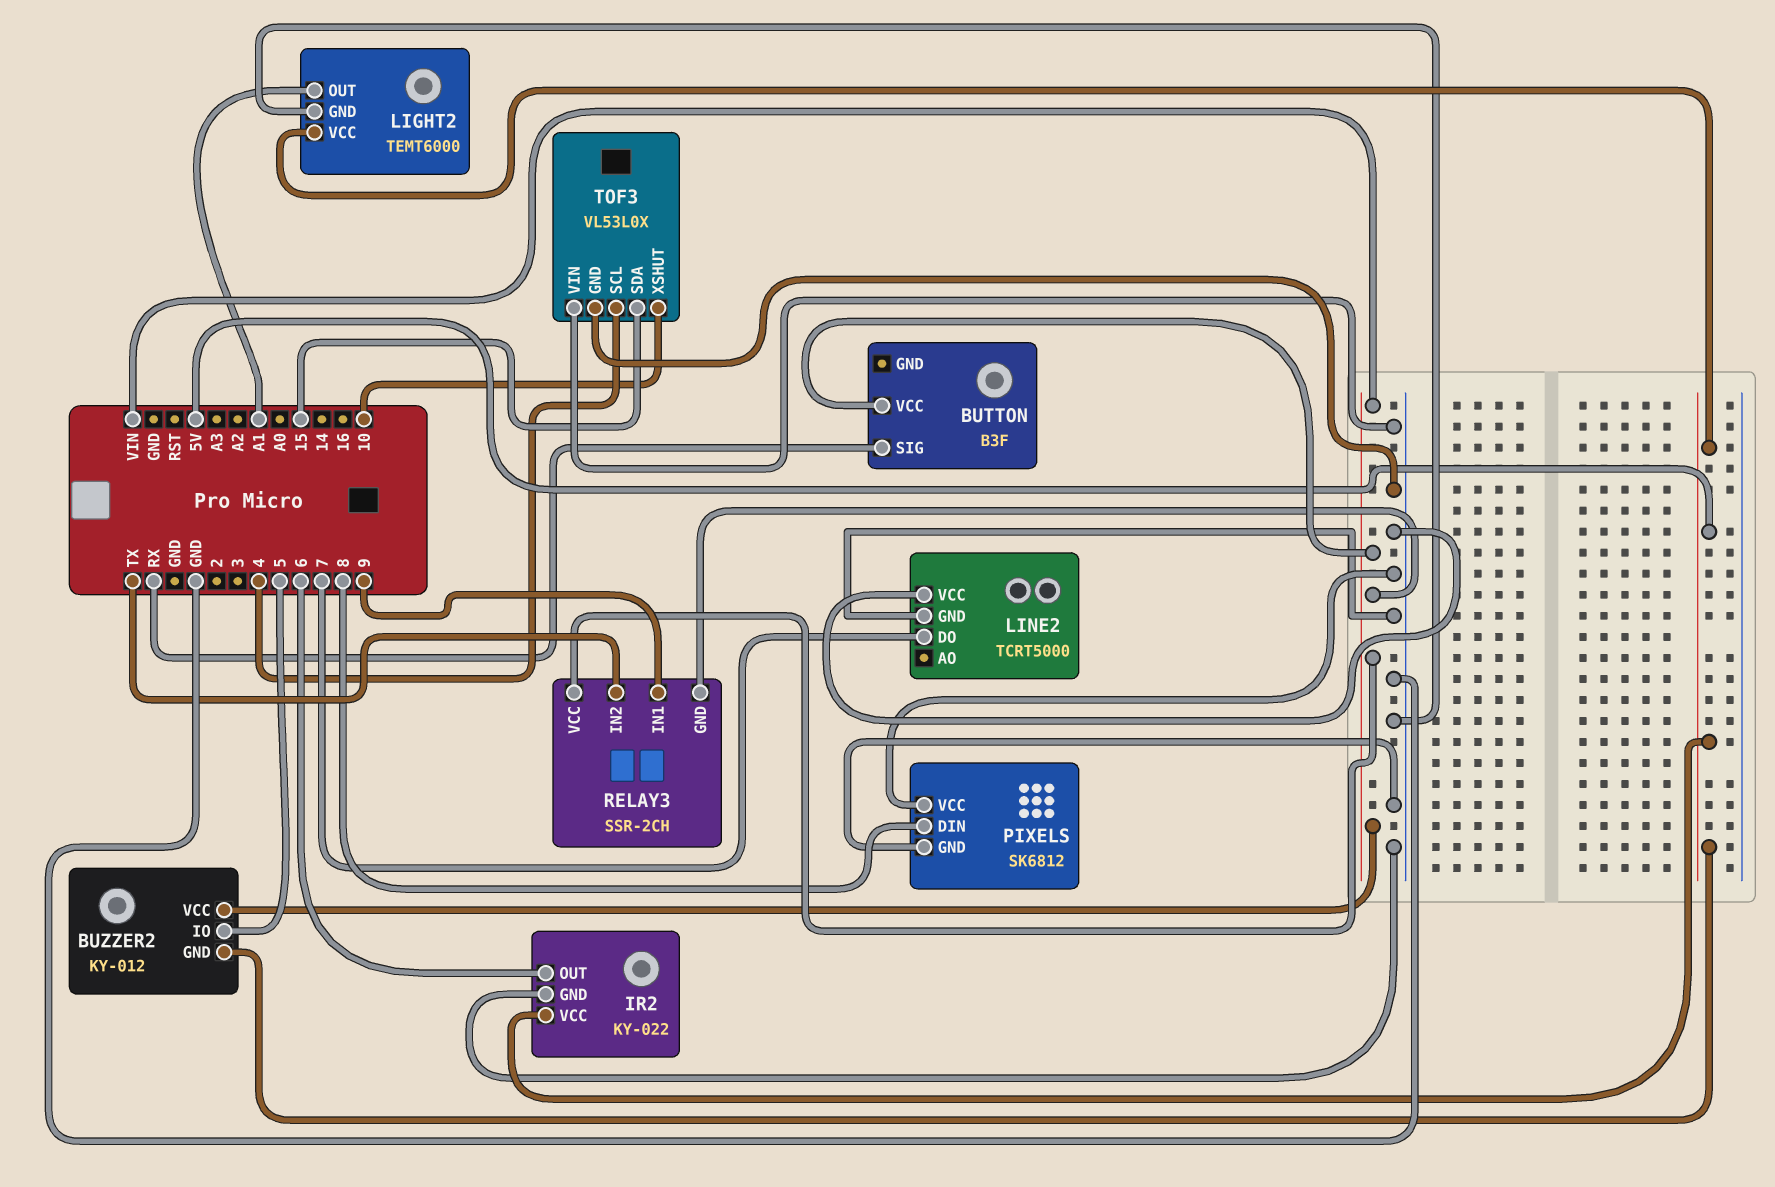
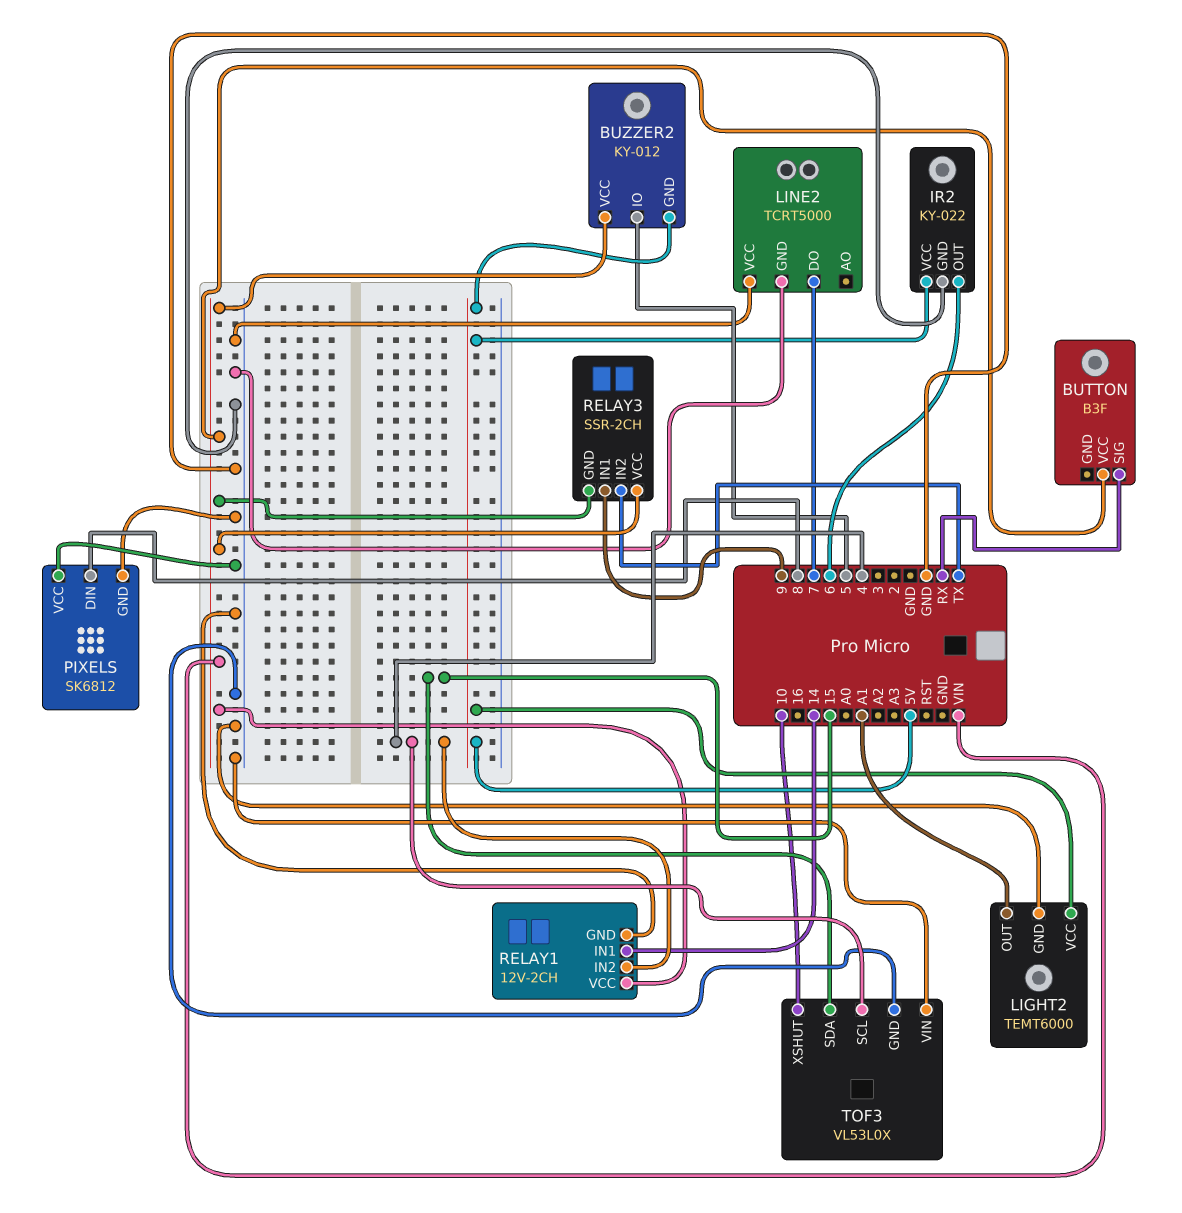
RELAY1: none -> 12V-2CH
RELAY1 pin GND: none -> GND
RELAY1 pin IN1: none -> 14
RELAY1 pin IN2: none -> 4
RELAY1 pin VCC: none -> VIN

